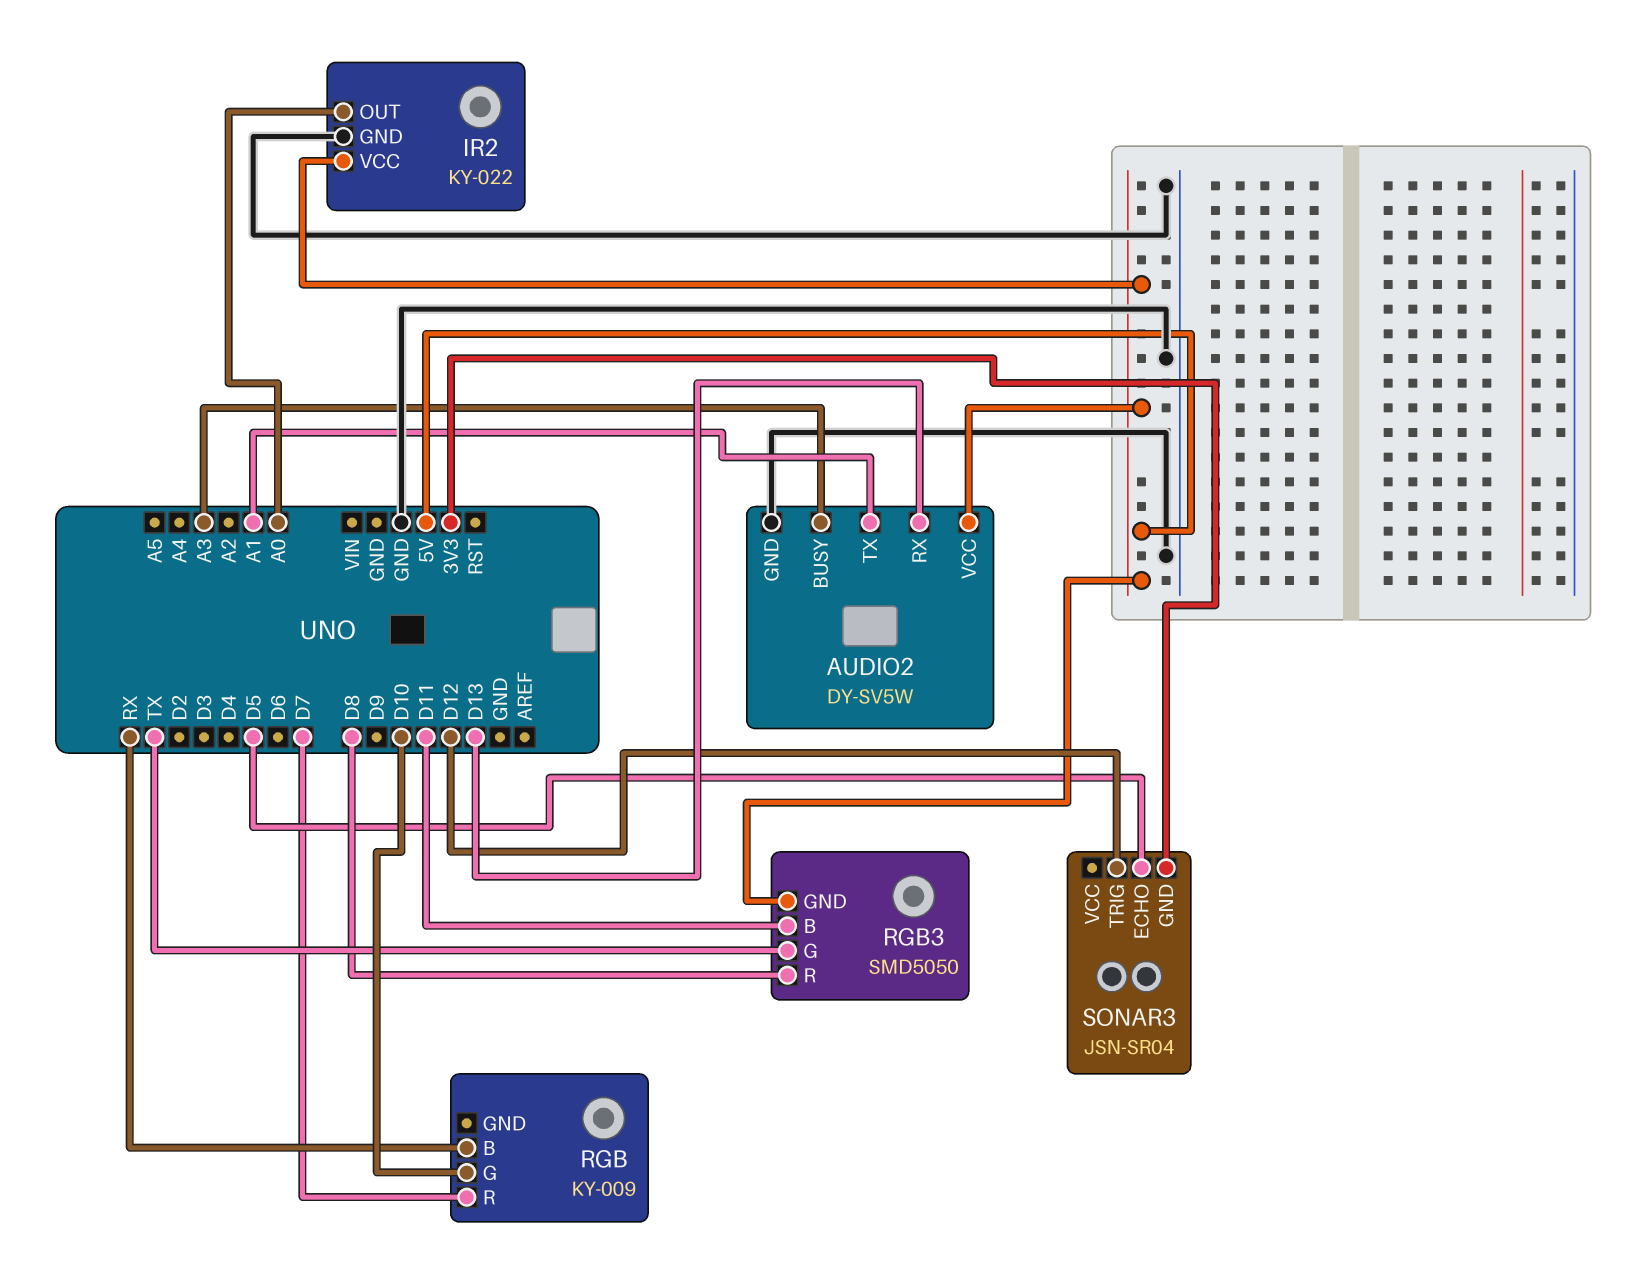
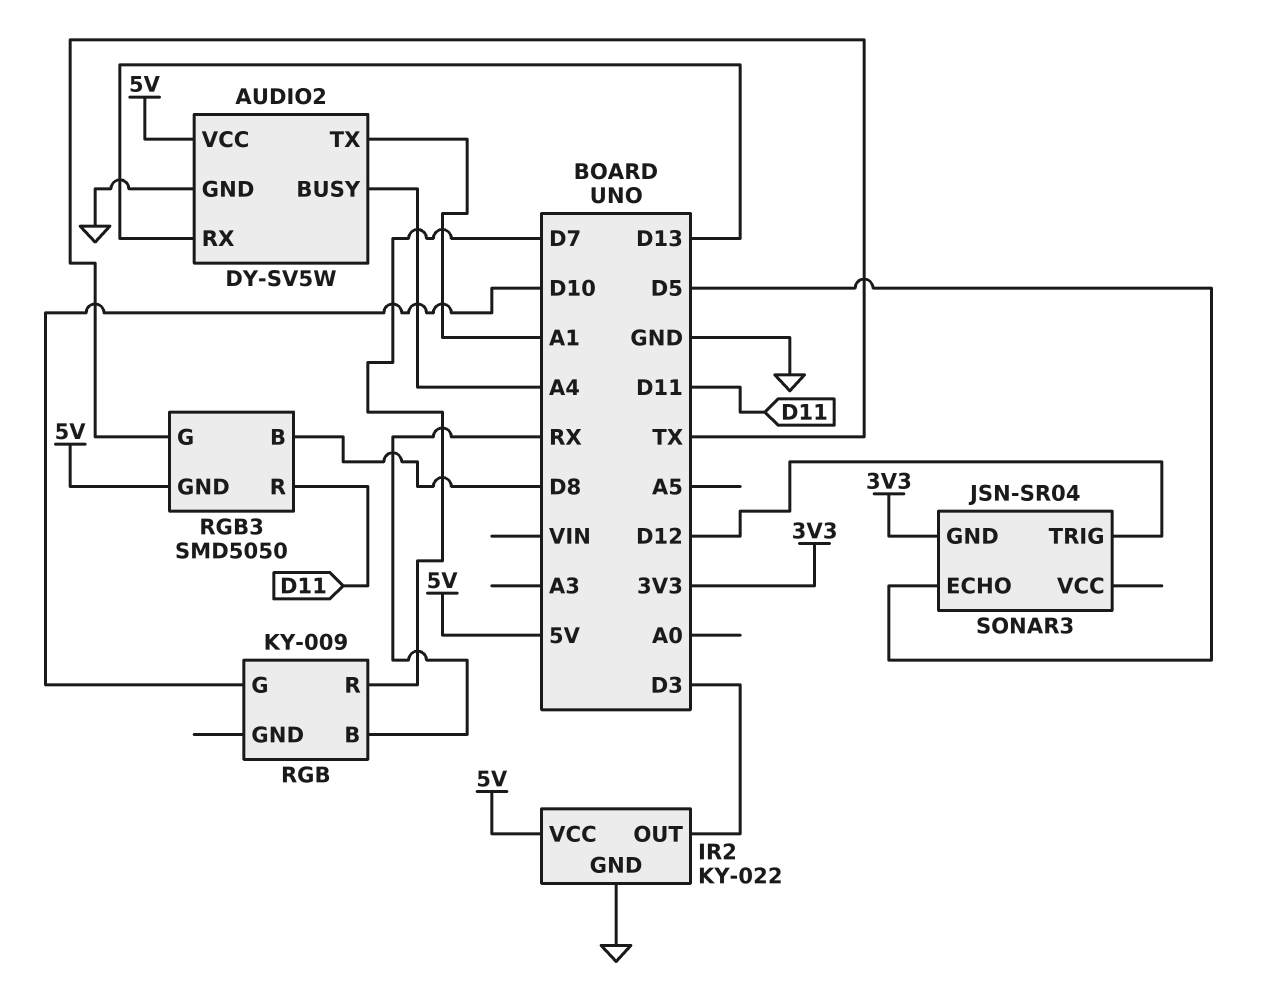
AUDIO2 pin BUSY: A3 -> A4
IR2 pin OUT: A0 -> D3
RGB3 pin B: D11 -> D8
RGB3 pin R: D8 -> D11

